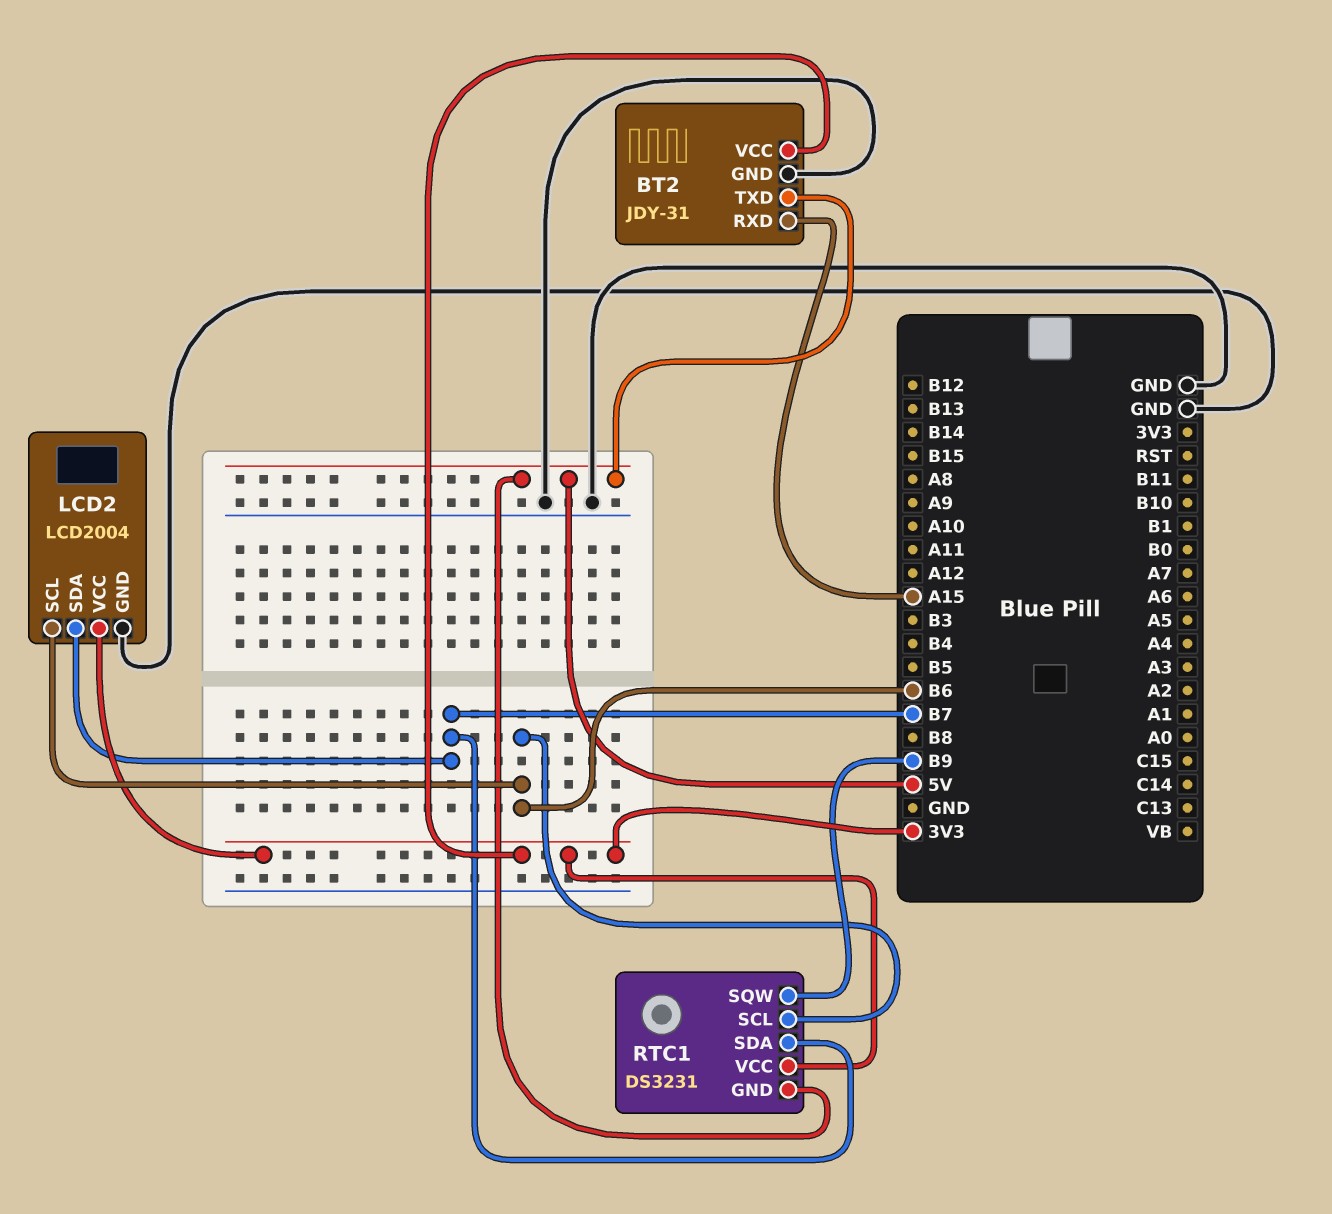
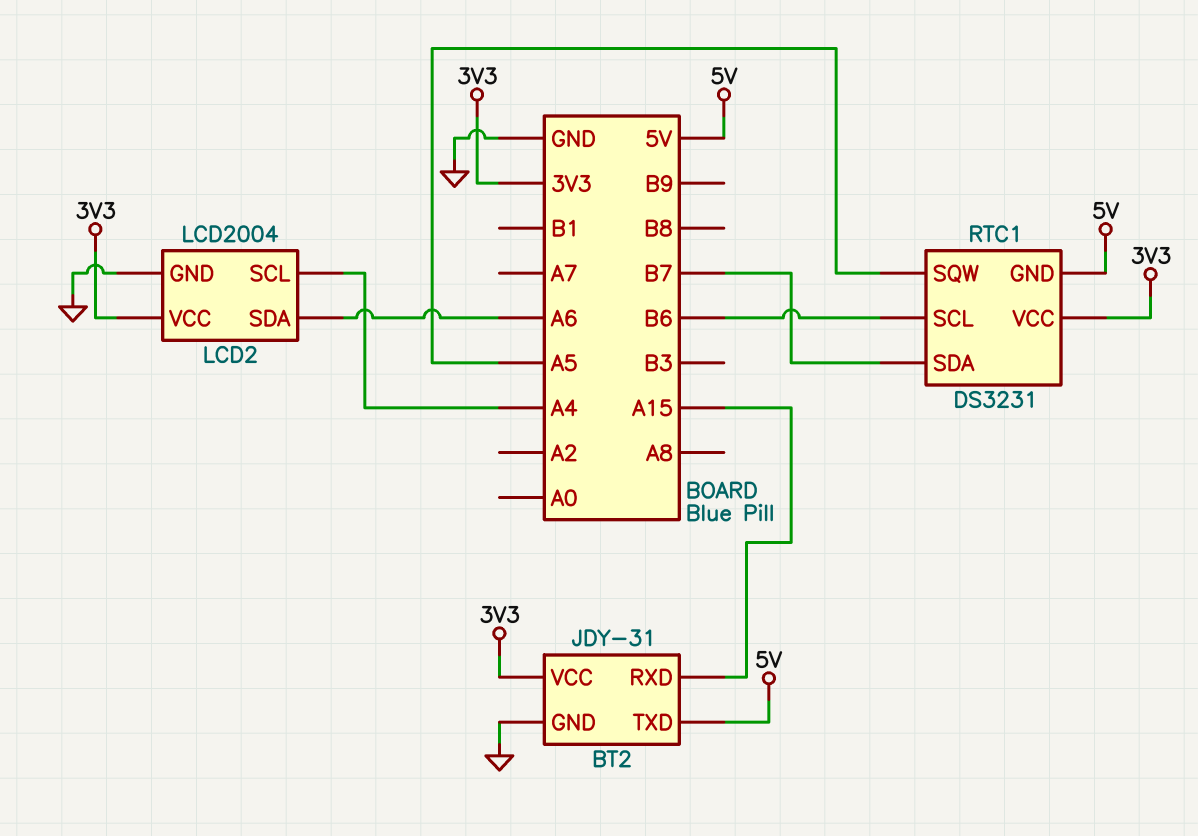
LCD2 pin SCL: B6 -> A4
LCD2 pin SDA: B7 -> A6
RTC1 pin SQW: B9 -> A5

